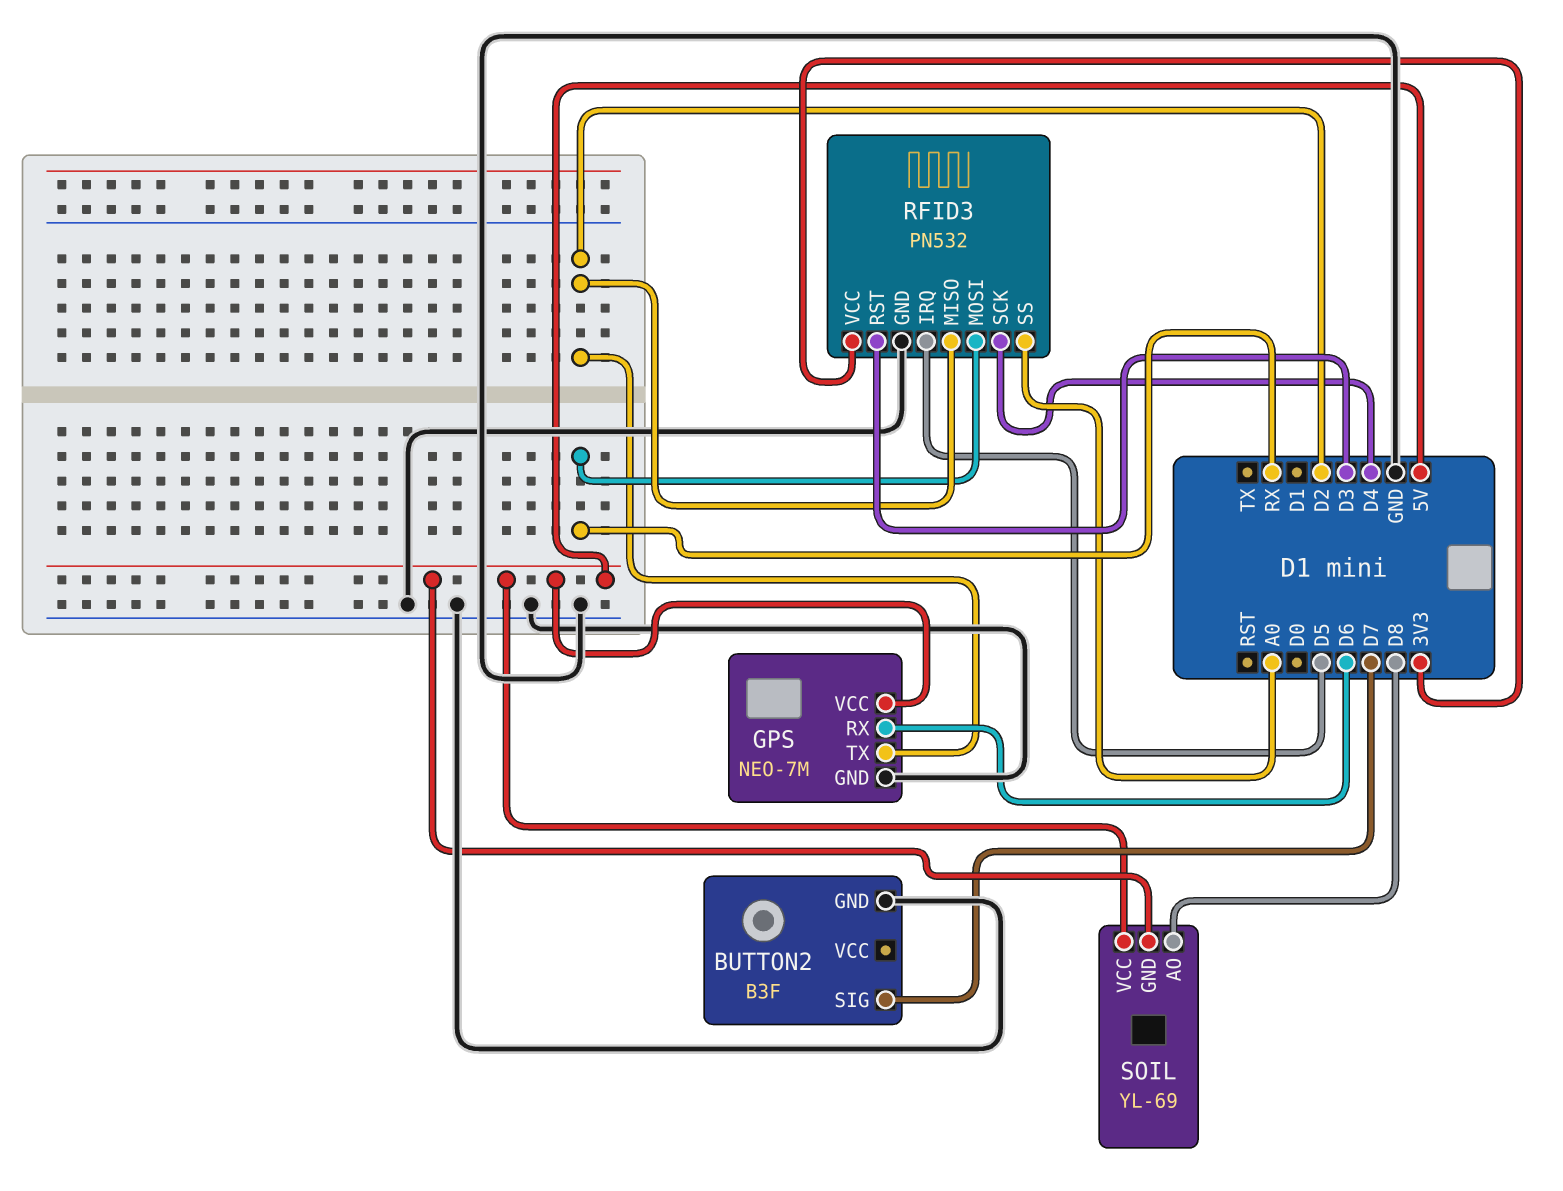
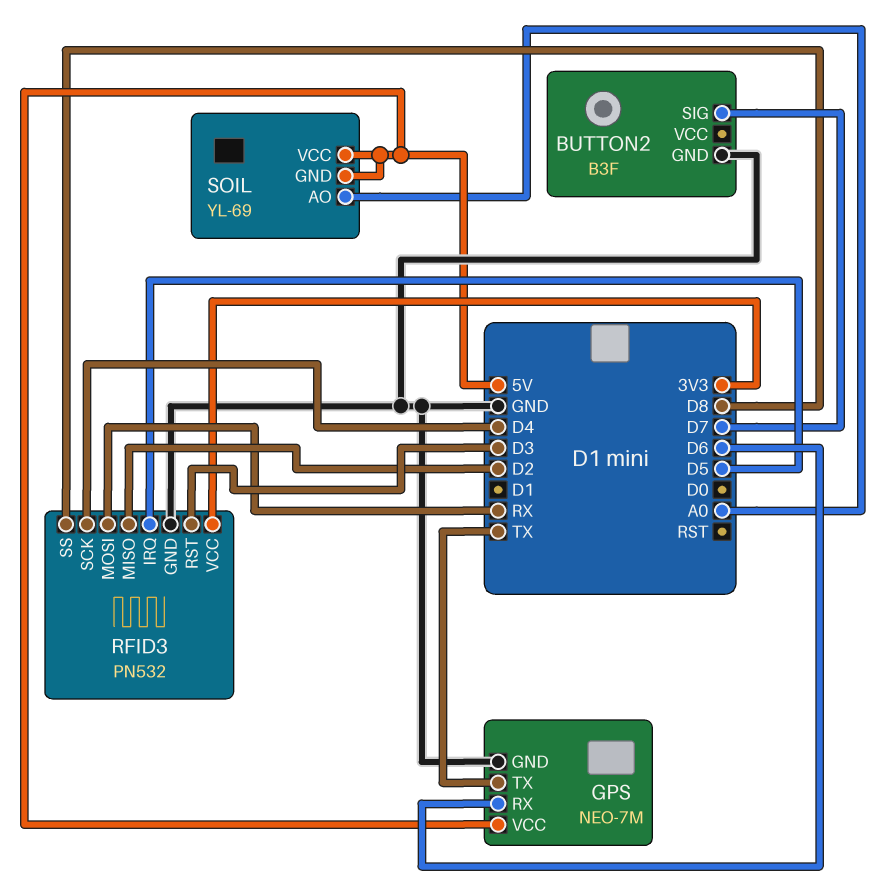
GPS pin TX: D2 -> TX
RFID3 pin SS: A0 -> D8
SOIL pin AO: D8 -> A0

